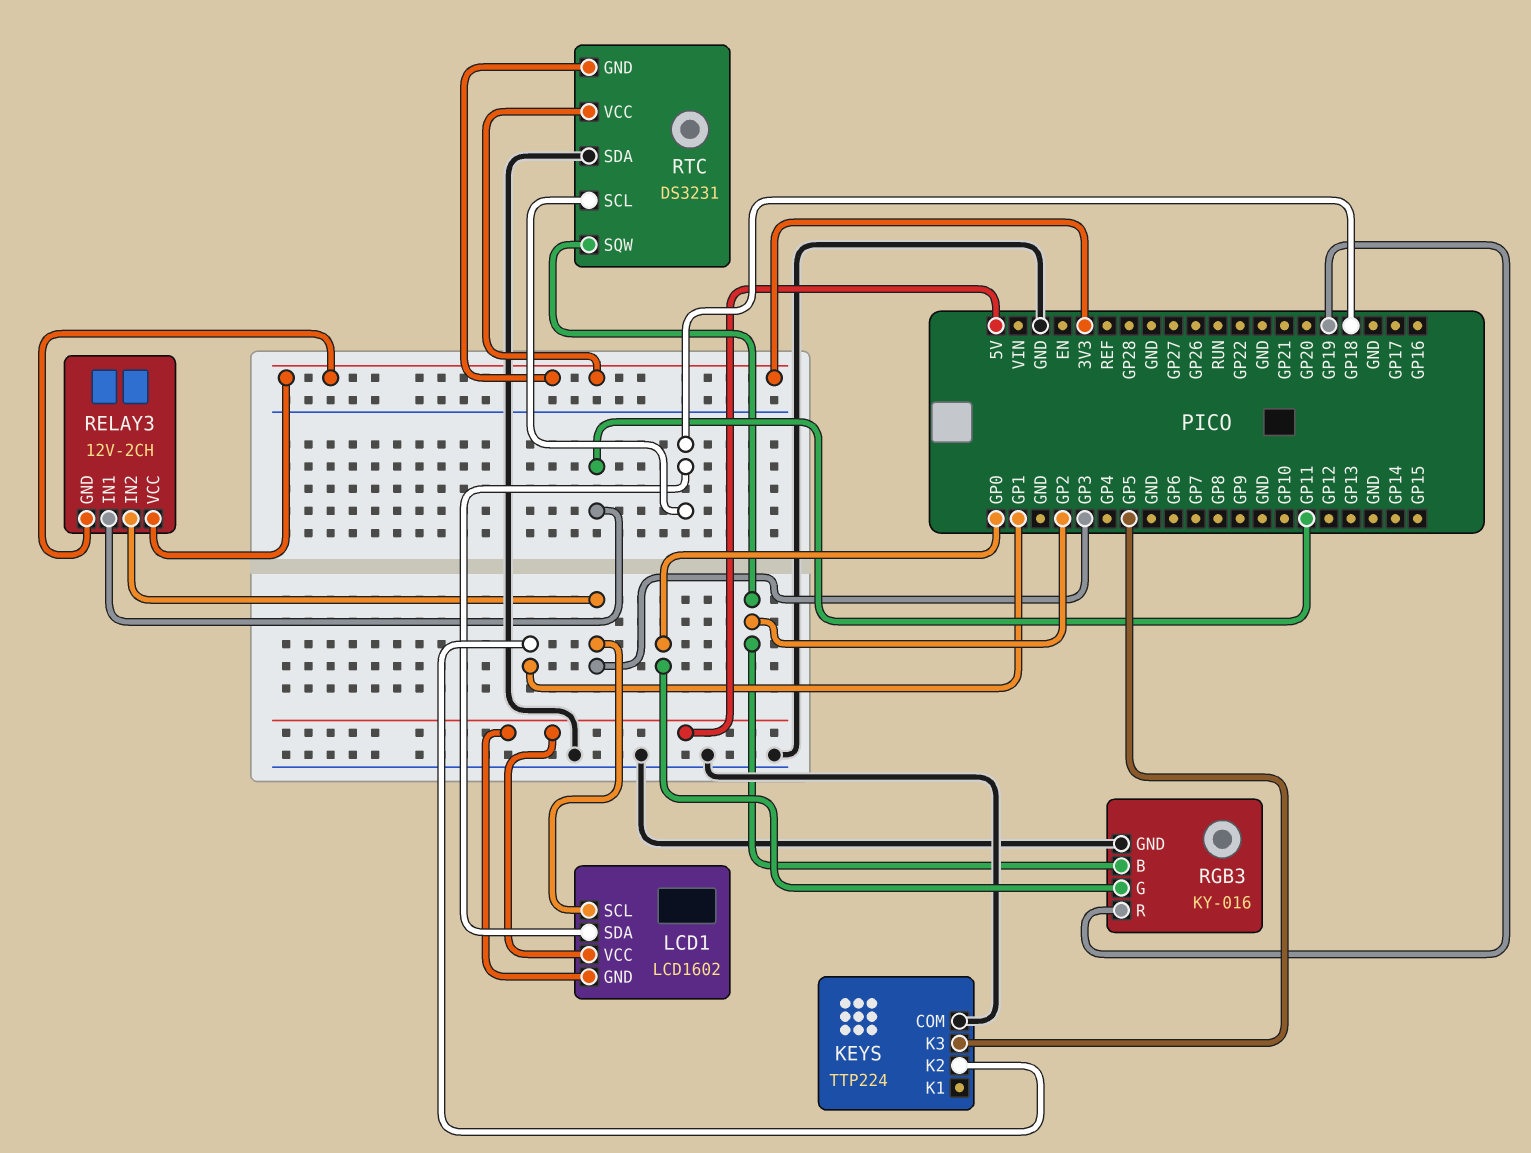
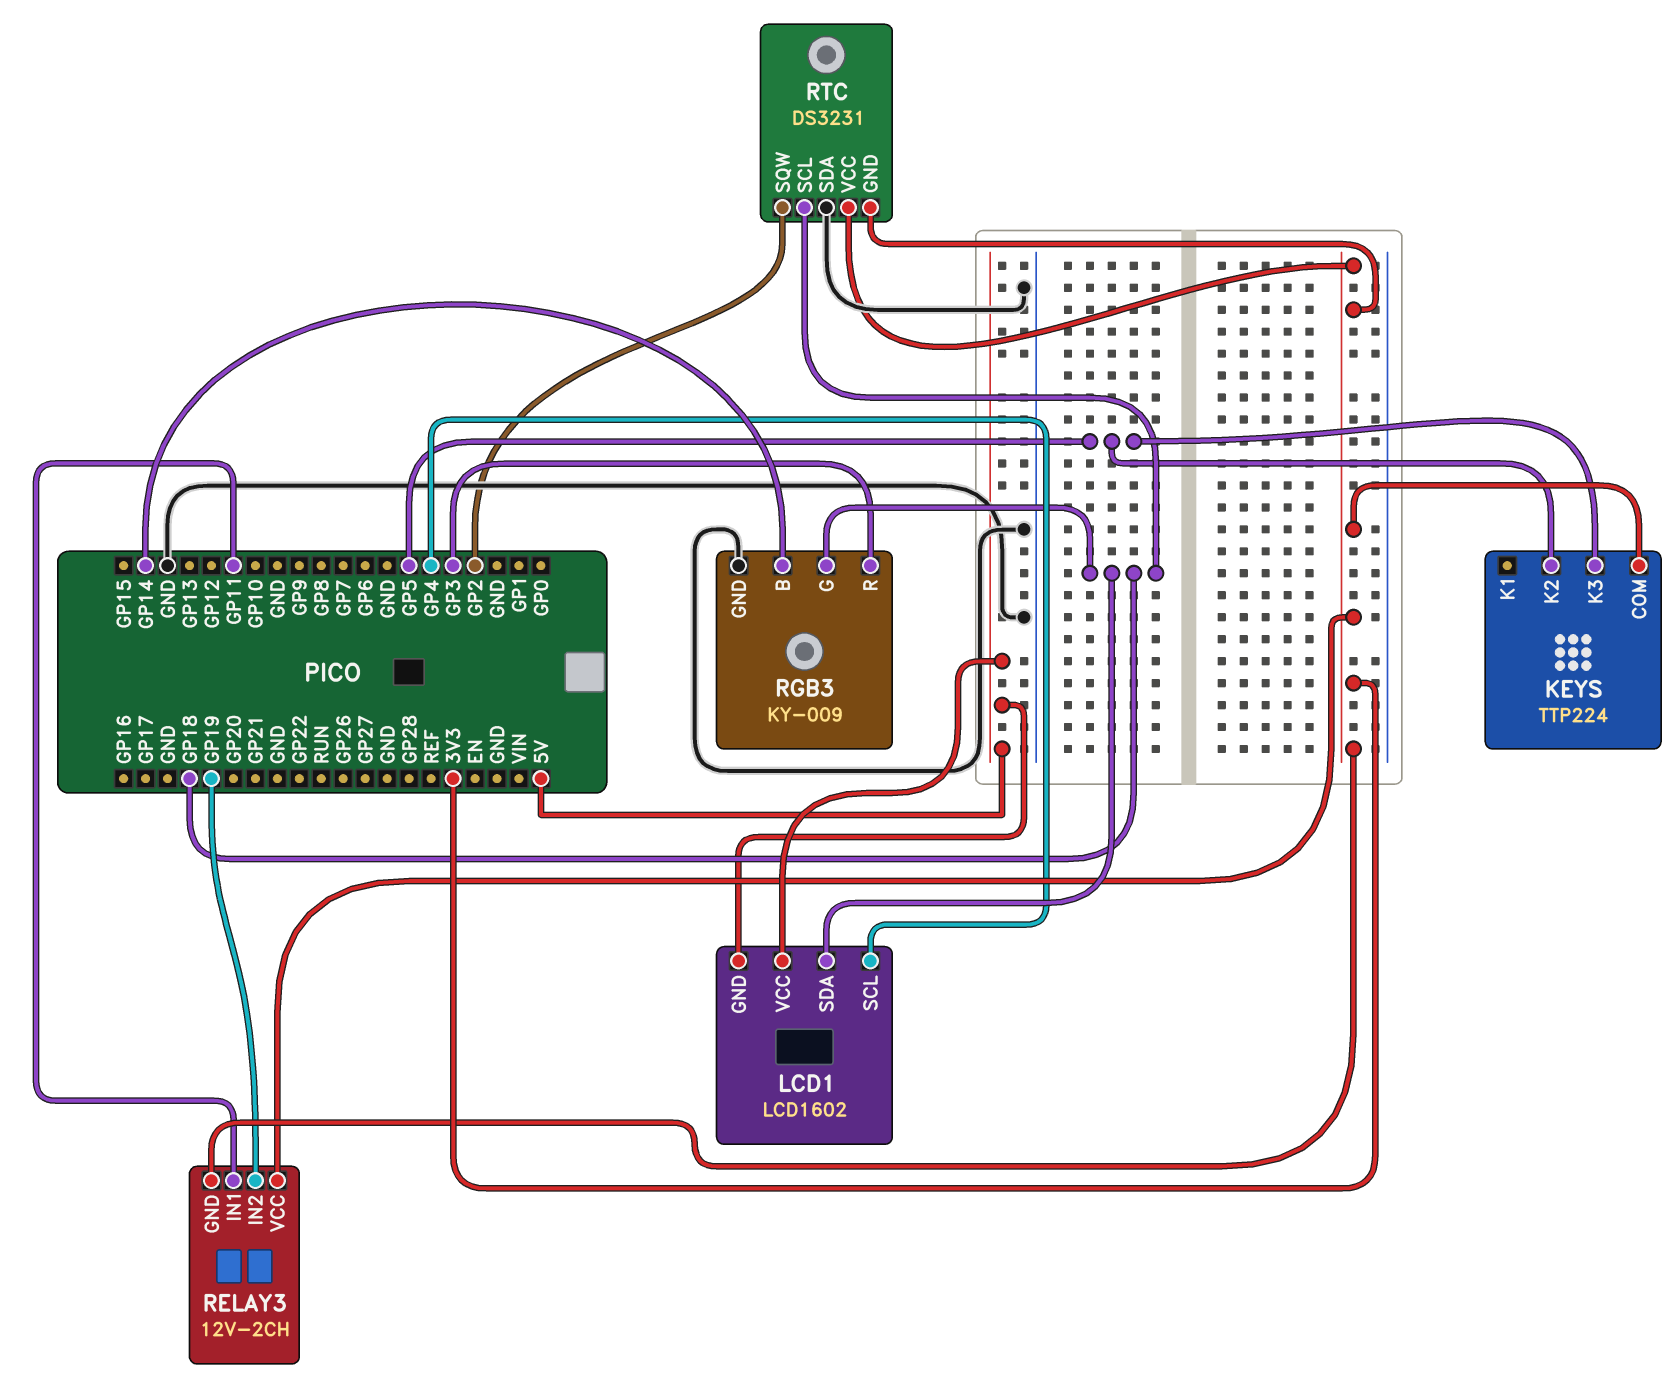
KEYS pin COM: GND -> 3V3
KEYS pin K2: GP1 -> GP5
LCD1 pin SCL: GP3 -> GP4
RELAY3 pin IN2: GP3 -> GP19
RGB3: KY-016 -> KY-009
RGB3 pin B: GP2 -> GP14
RGB3 pin G: GP0 -> GP18
RGB3 pin R: GP19 -> GP3

